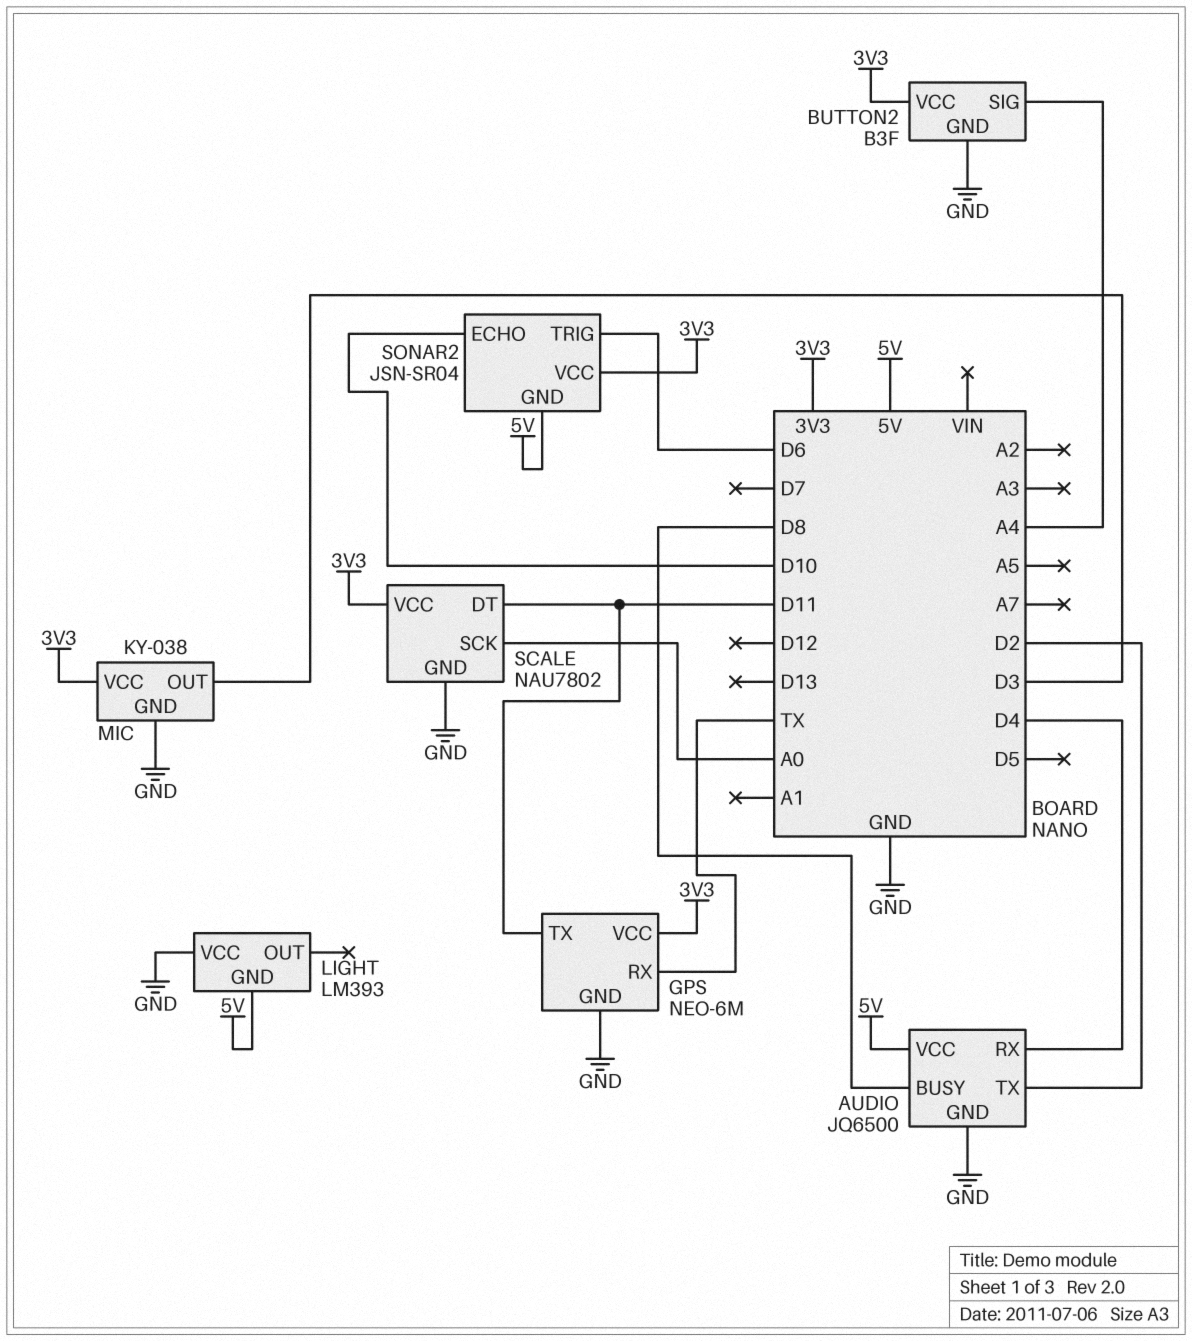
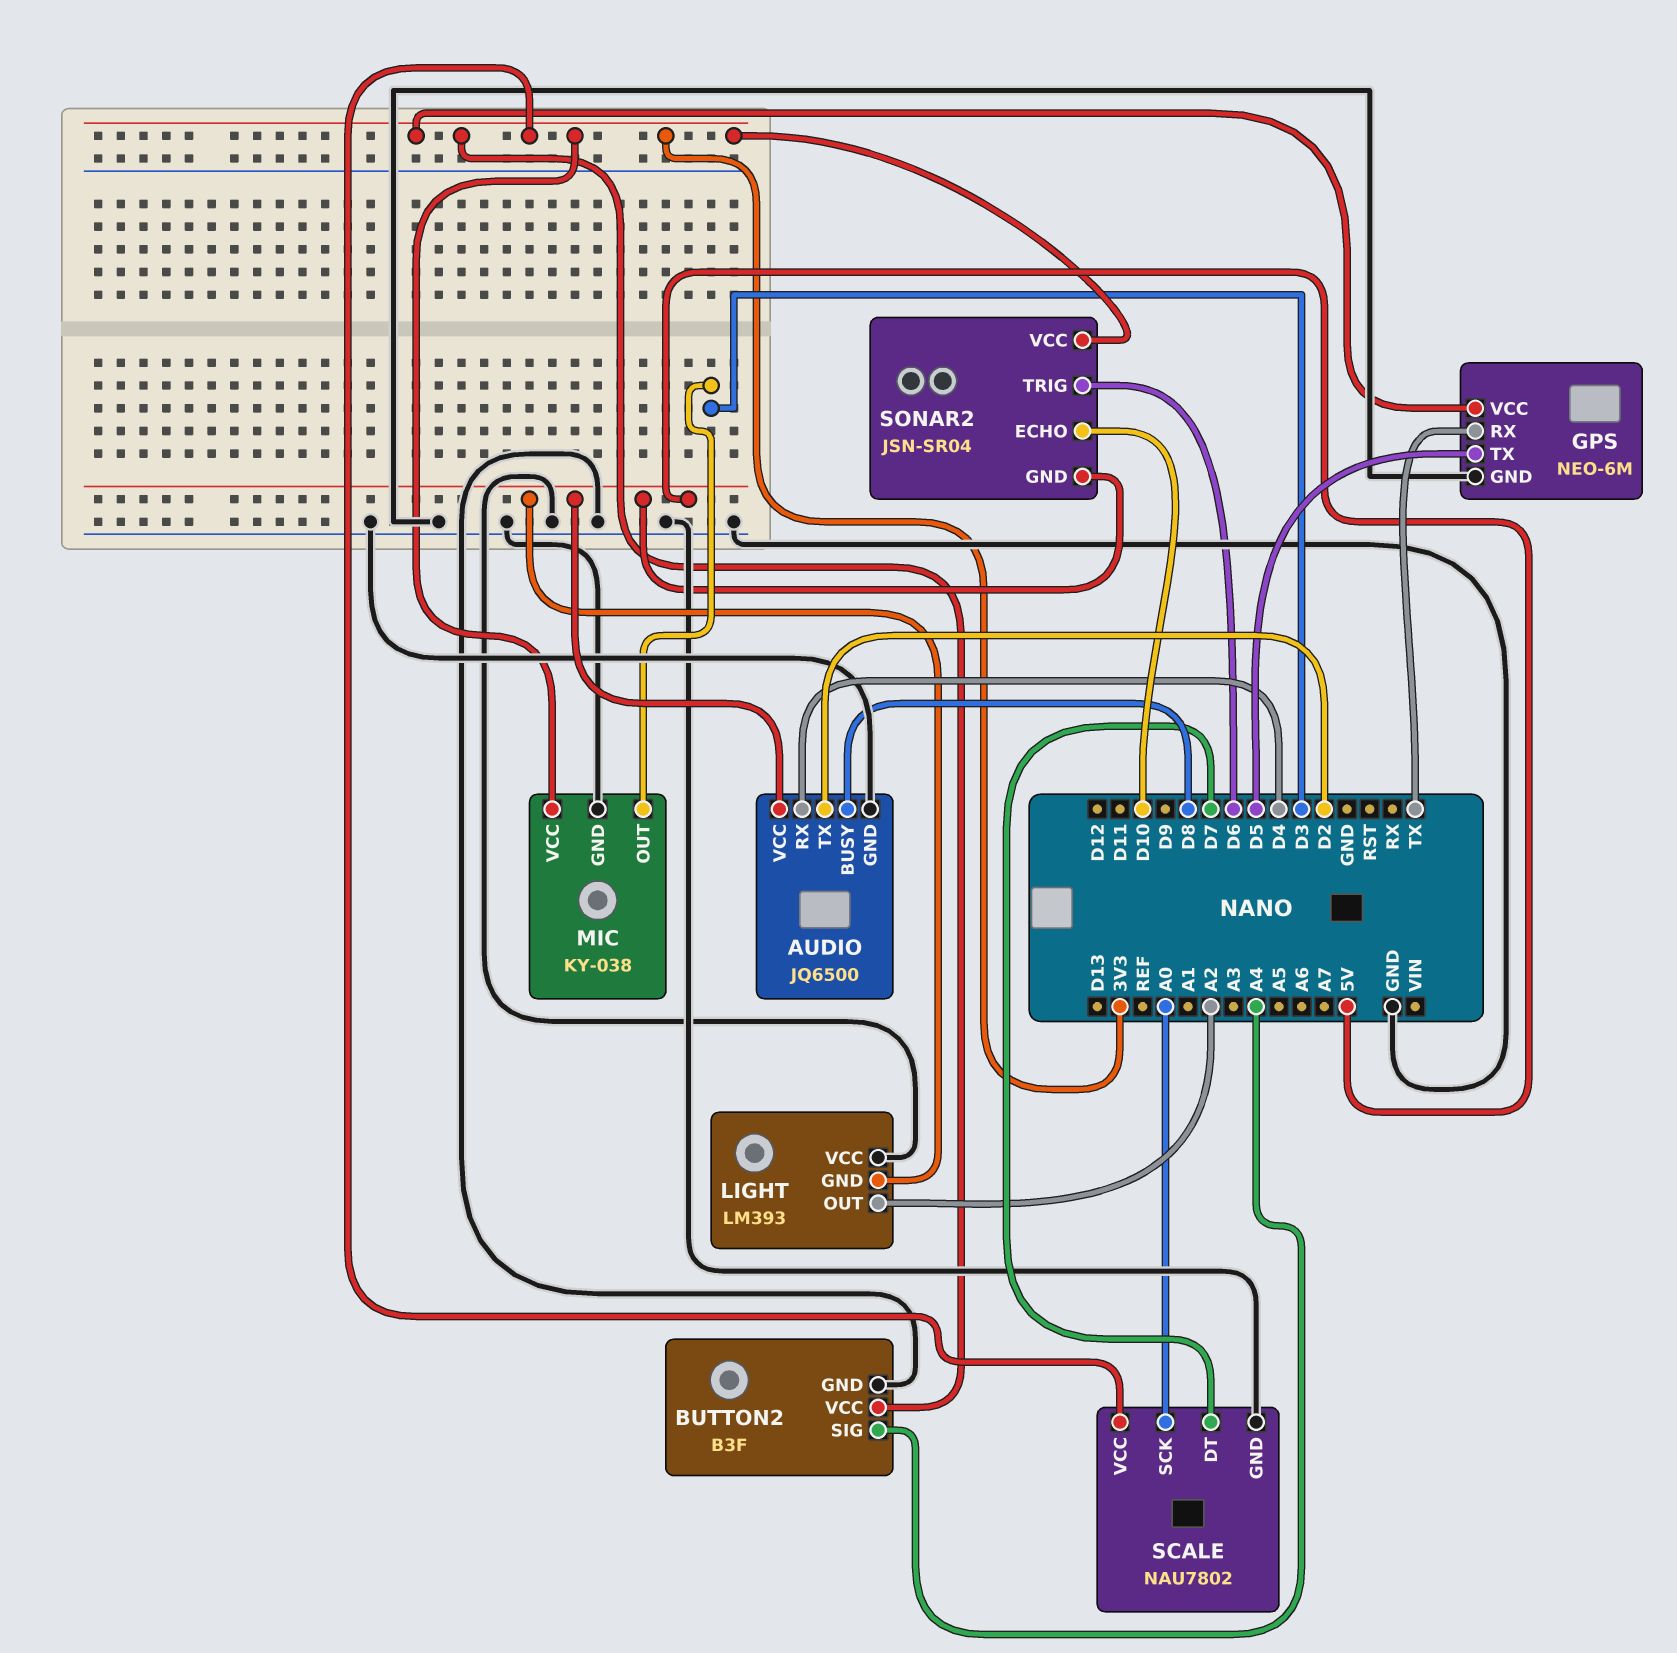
GPS pin TX: D11 -> D5
LIGHT pin OUT: none -> A2
SCALE pin DT: D11 -> D7

